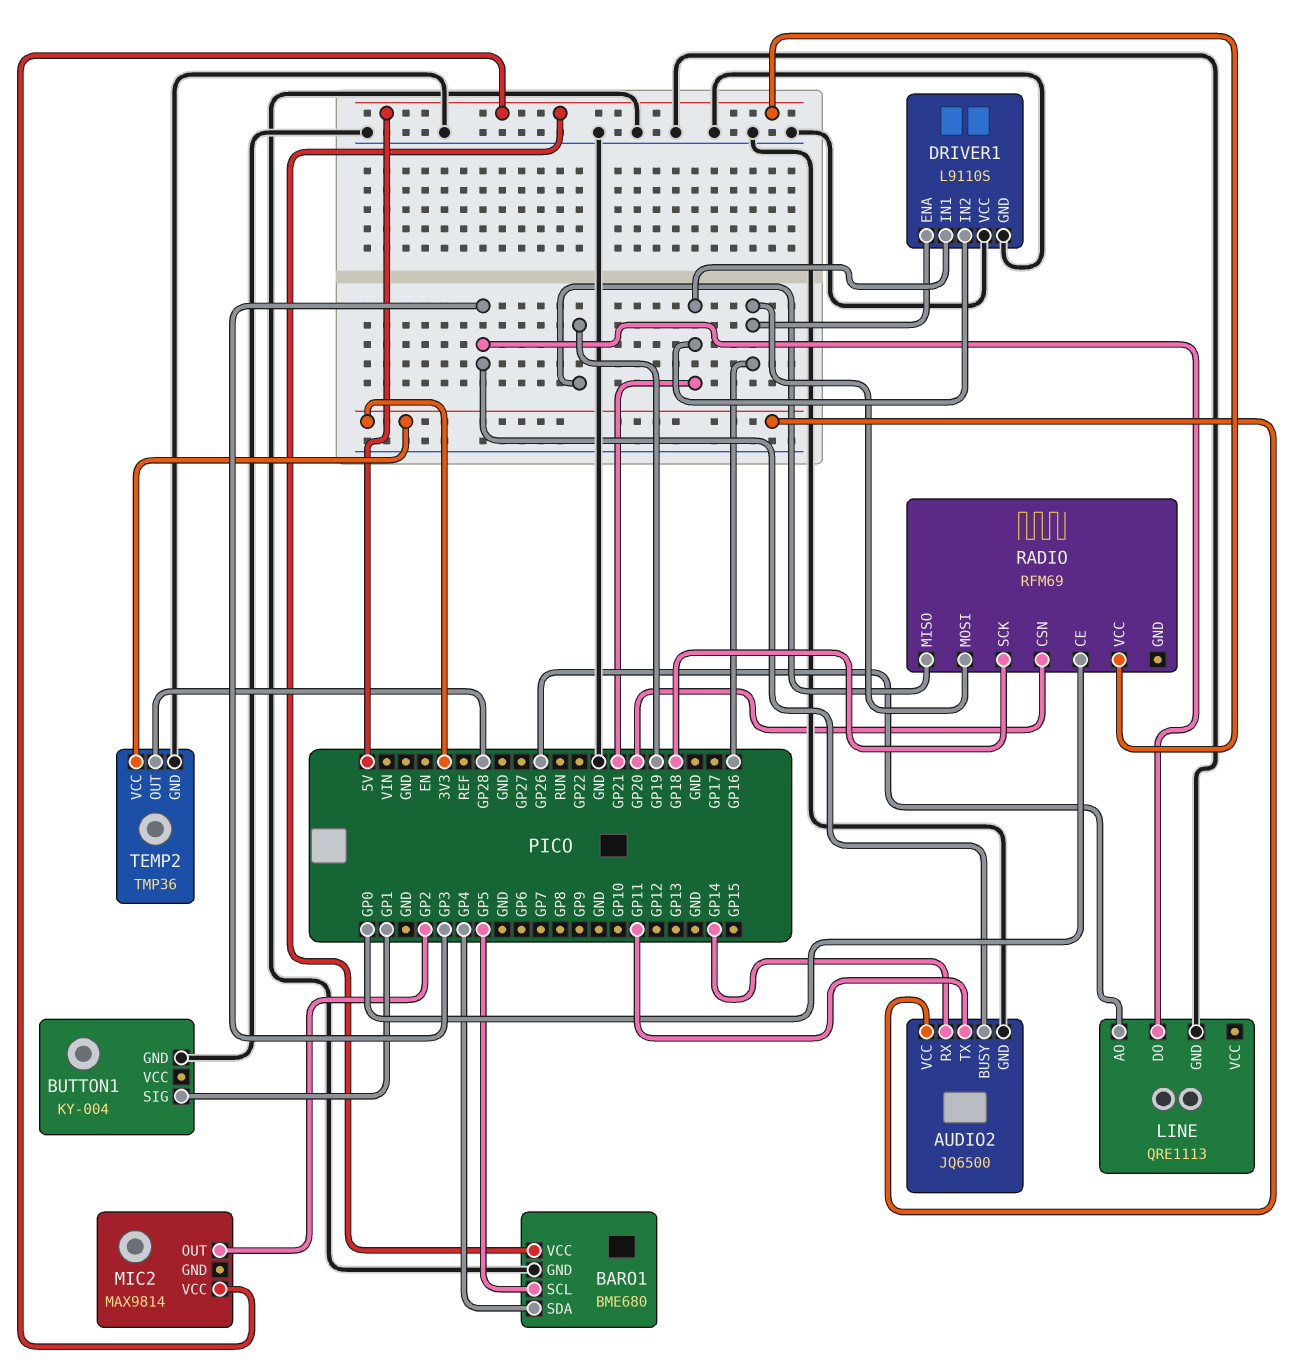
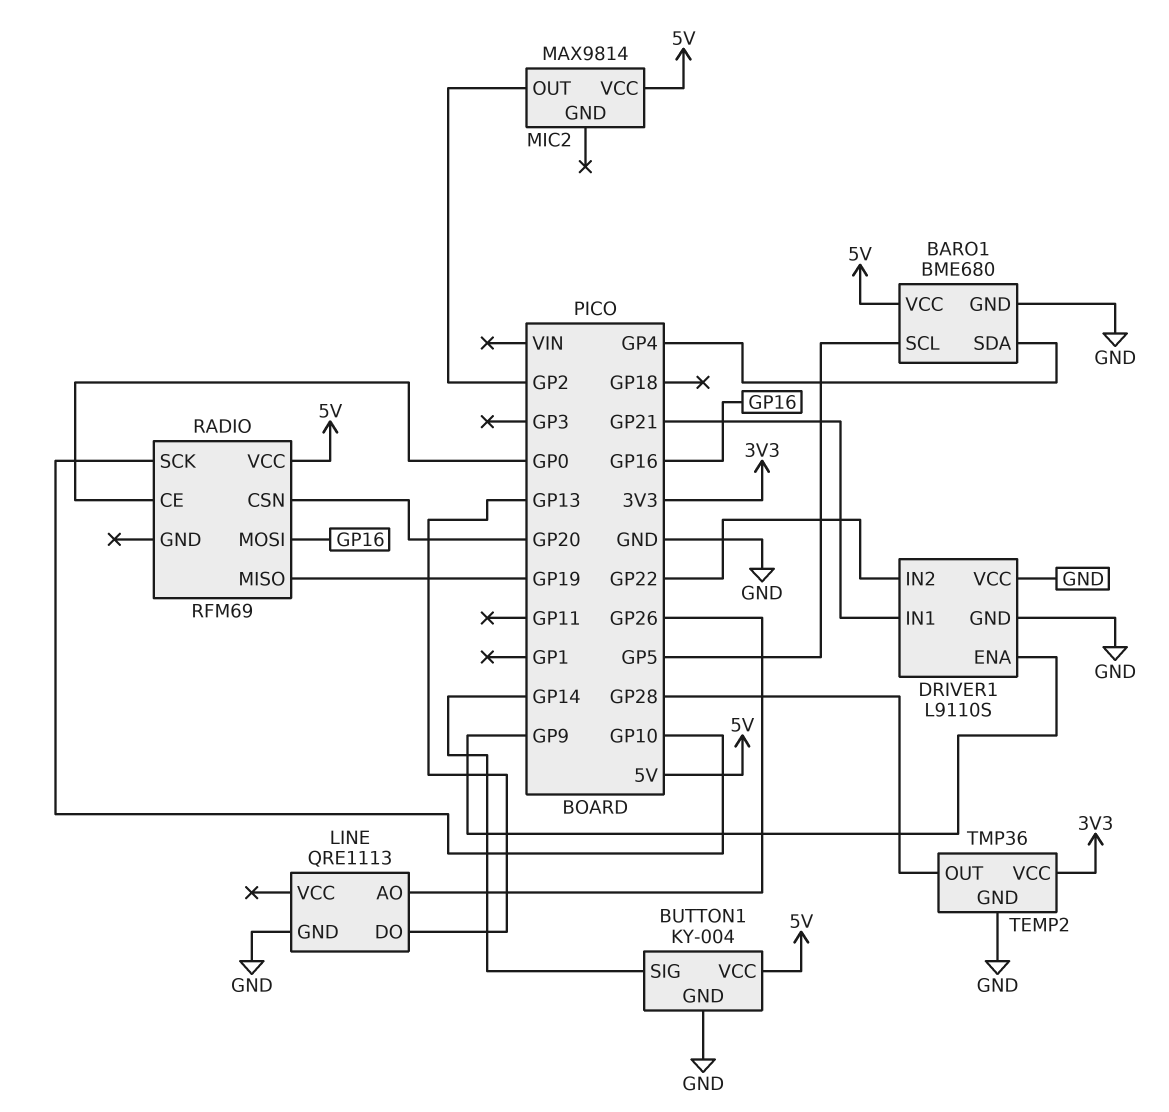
AUDIO2: JQ6500 -> none
AUDIO2 pin BUSY: GP3 -> none
AUDIO2 pin GND: GND -> none
AUDIO2 pin RX: GP14 -> none
AUDIO2 pin TX: GP11 -> none
AUDIO2 pin VCC: 3V3 -> none
BUTTON1 pin SIG: GP1 -> GP14
BUTTON1 pin VCC: none -> 5V
DRIVER1 pin ENA: GP16 -> GP9
DRIVER1 pin IN2: GP21 -> GP22
LINE pin DO: GP3 -> GP13
RADIO pin SCK: GP18 -> GP10

